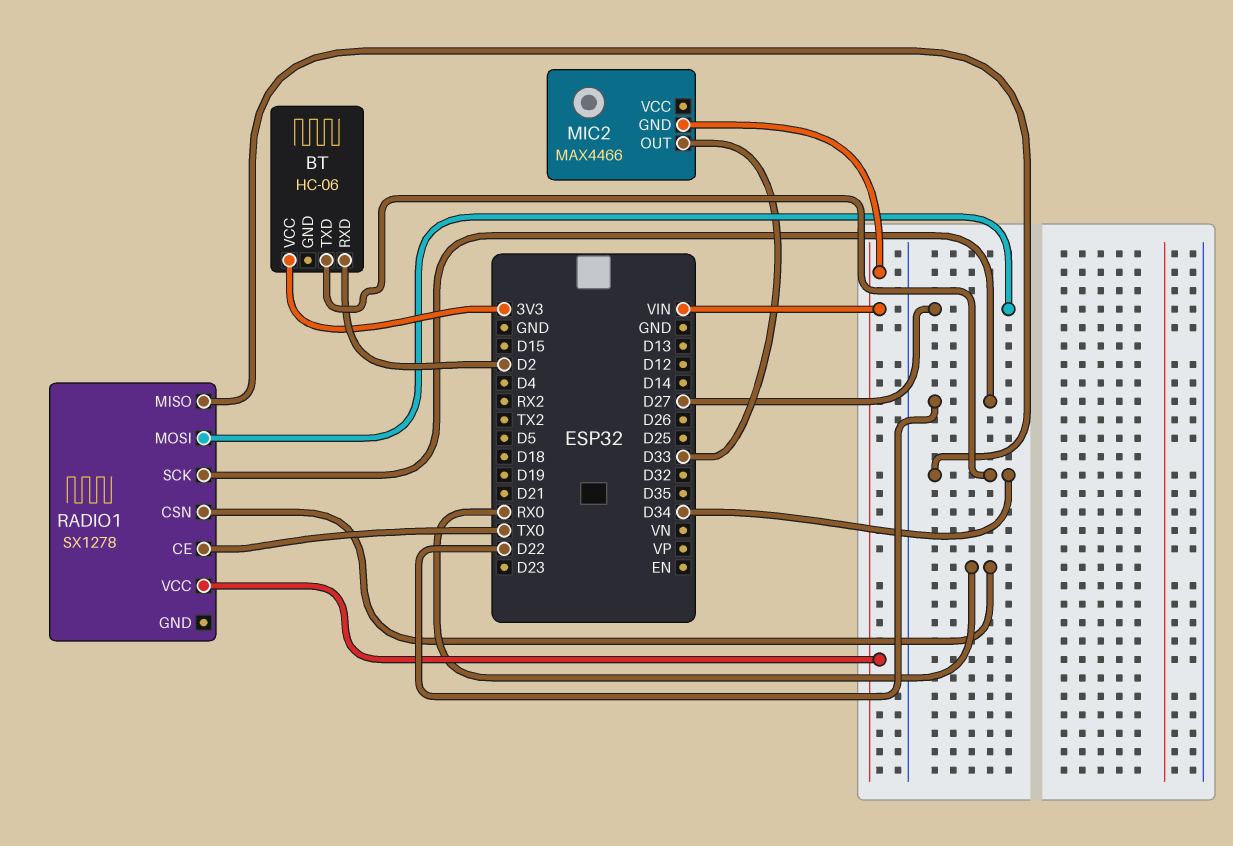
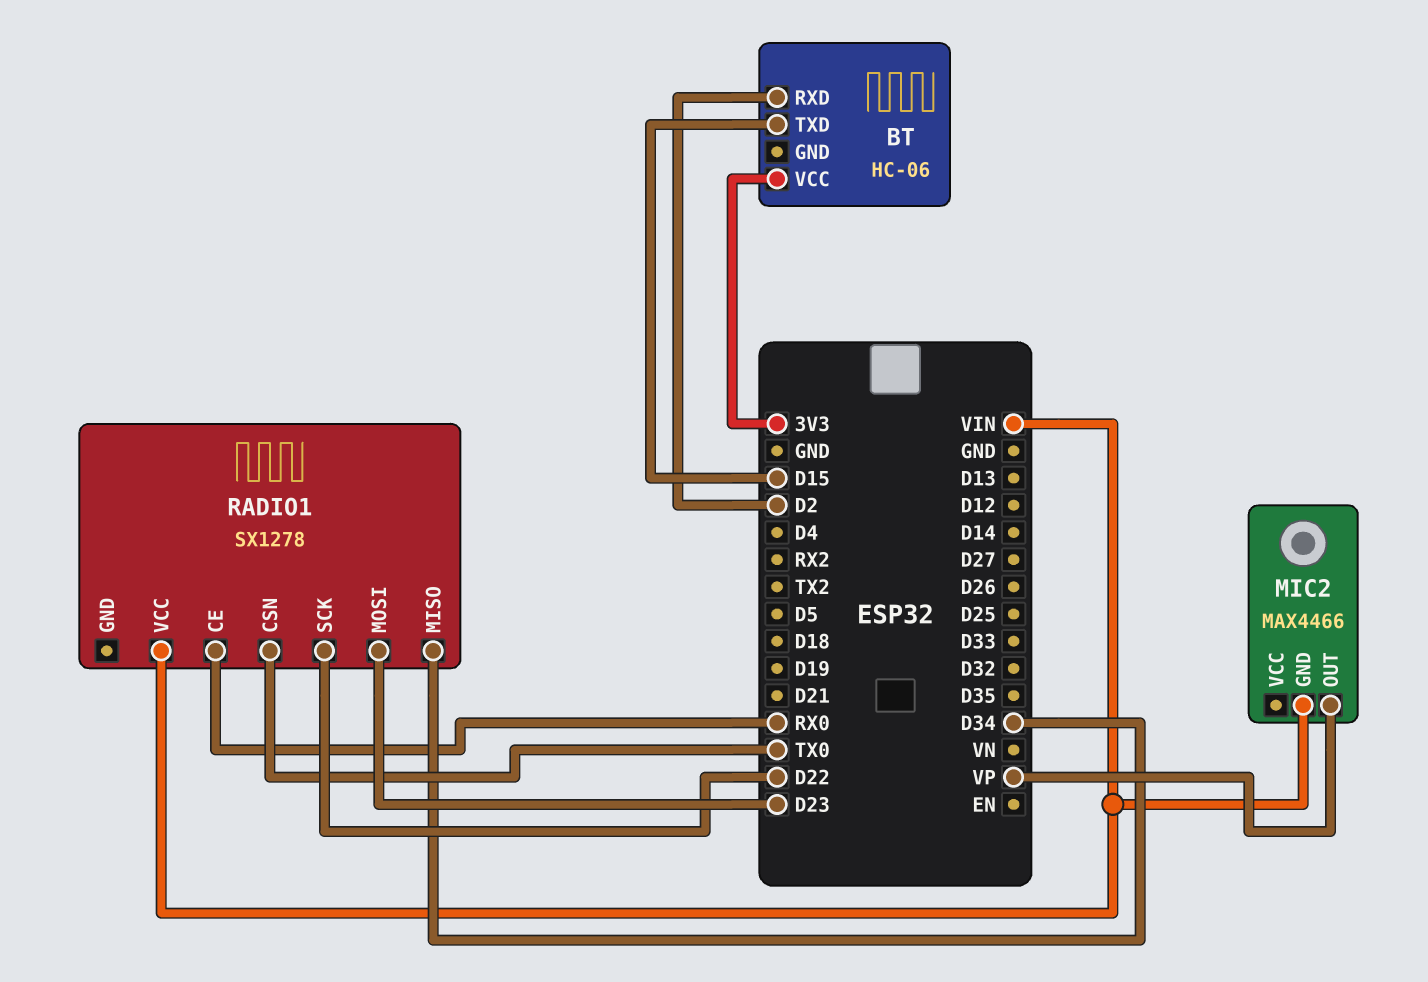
BT pin TXD: D34 -> D15
MIC2 pin OUT: D33 -> VP
RADIO1 pin CE: TX0 -> RX0
RADIO1 pin CSN: RX0 -> TX0
RADIO1 pin MOSI: D27 -> D23

